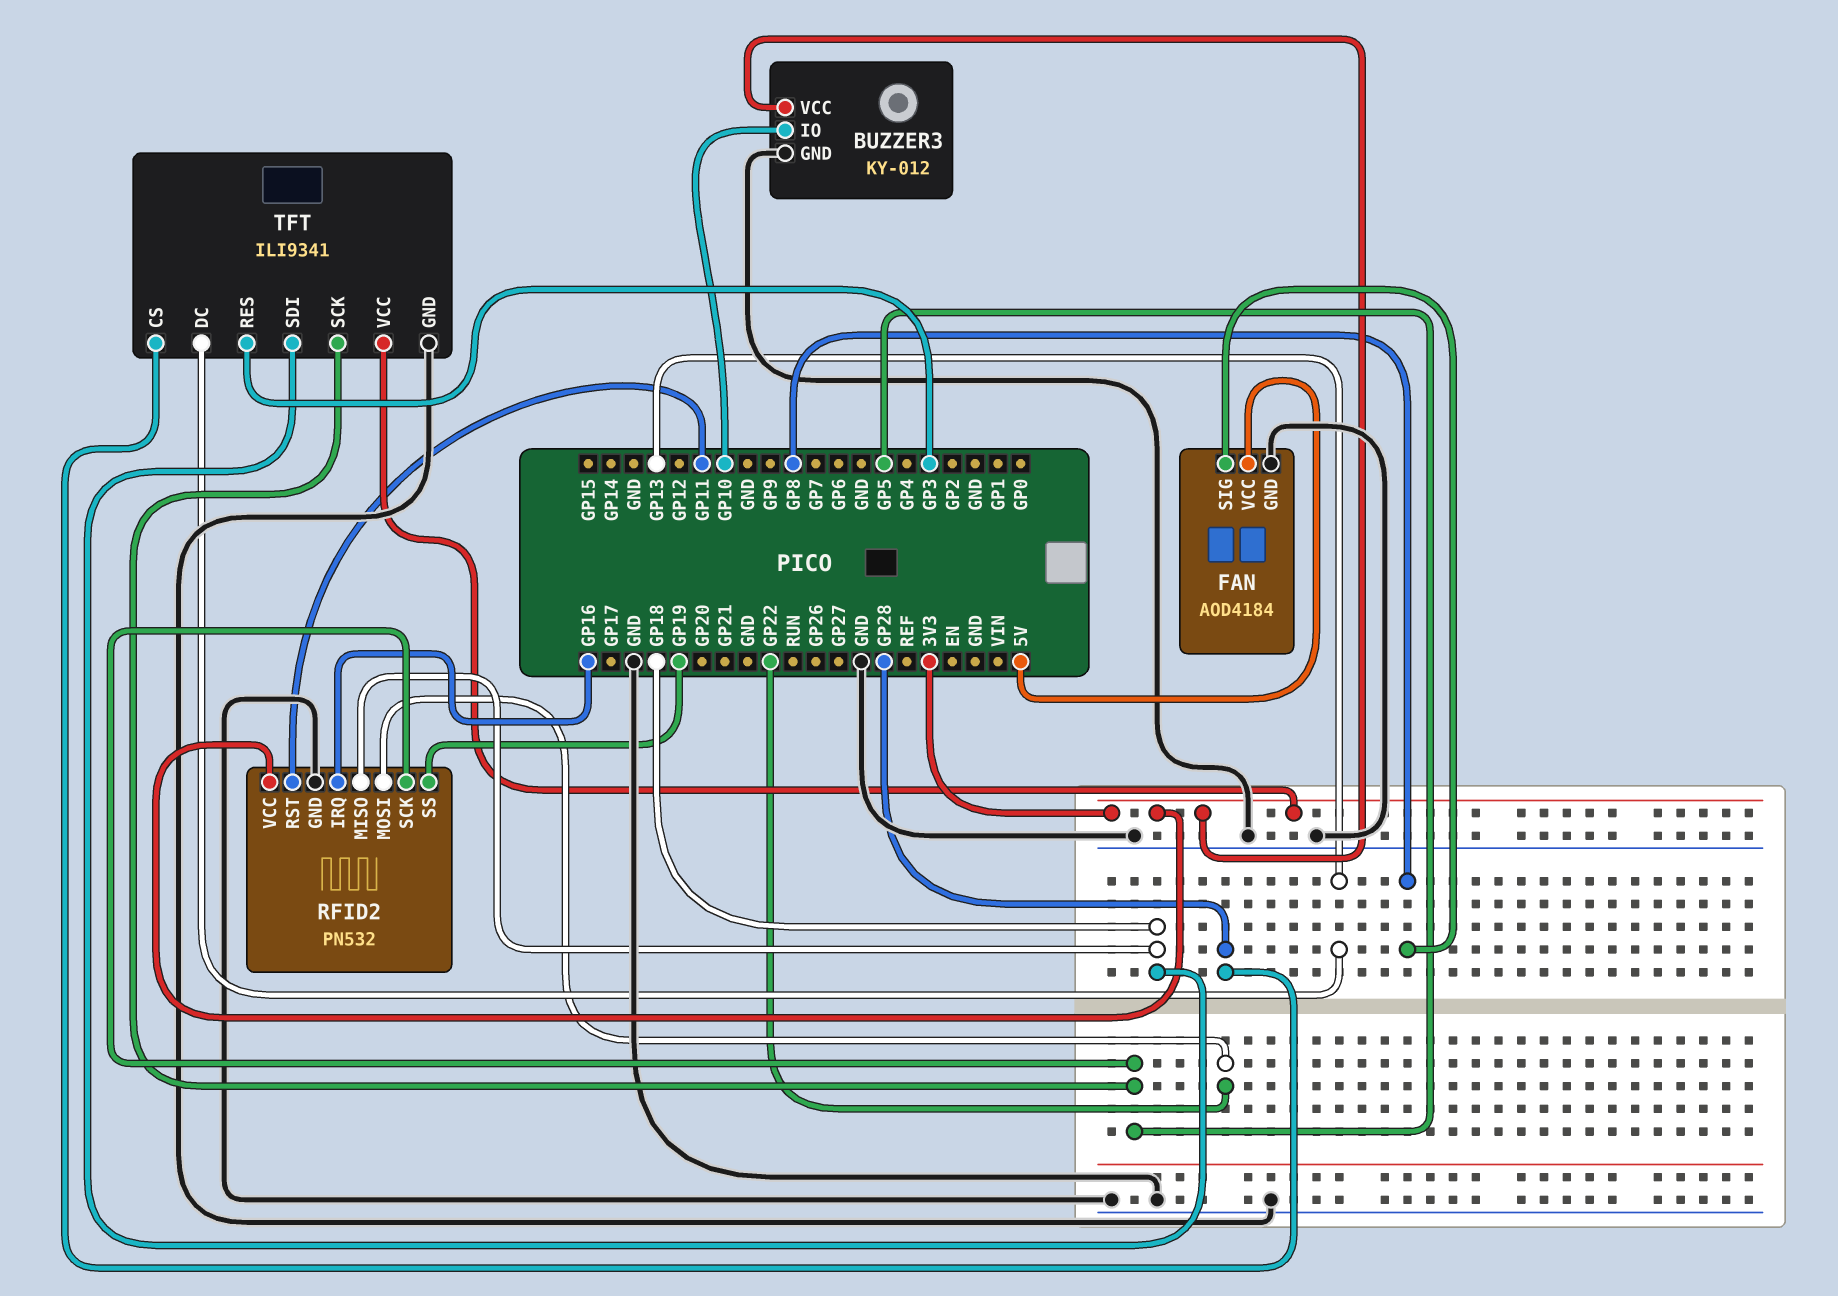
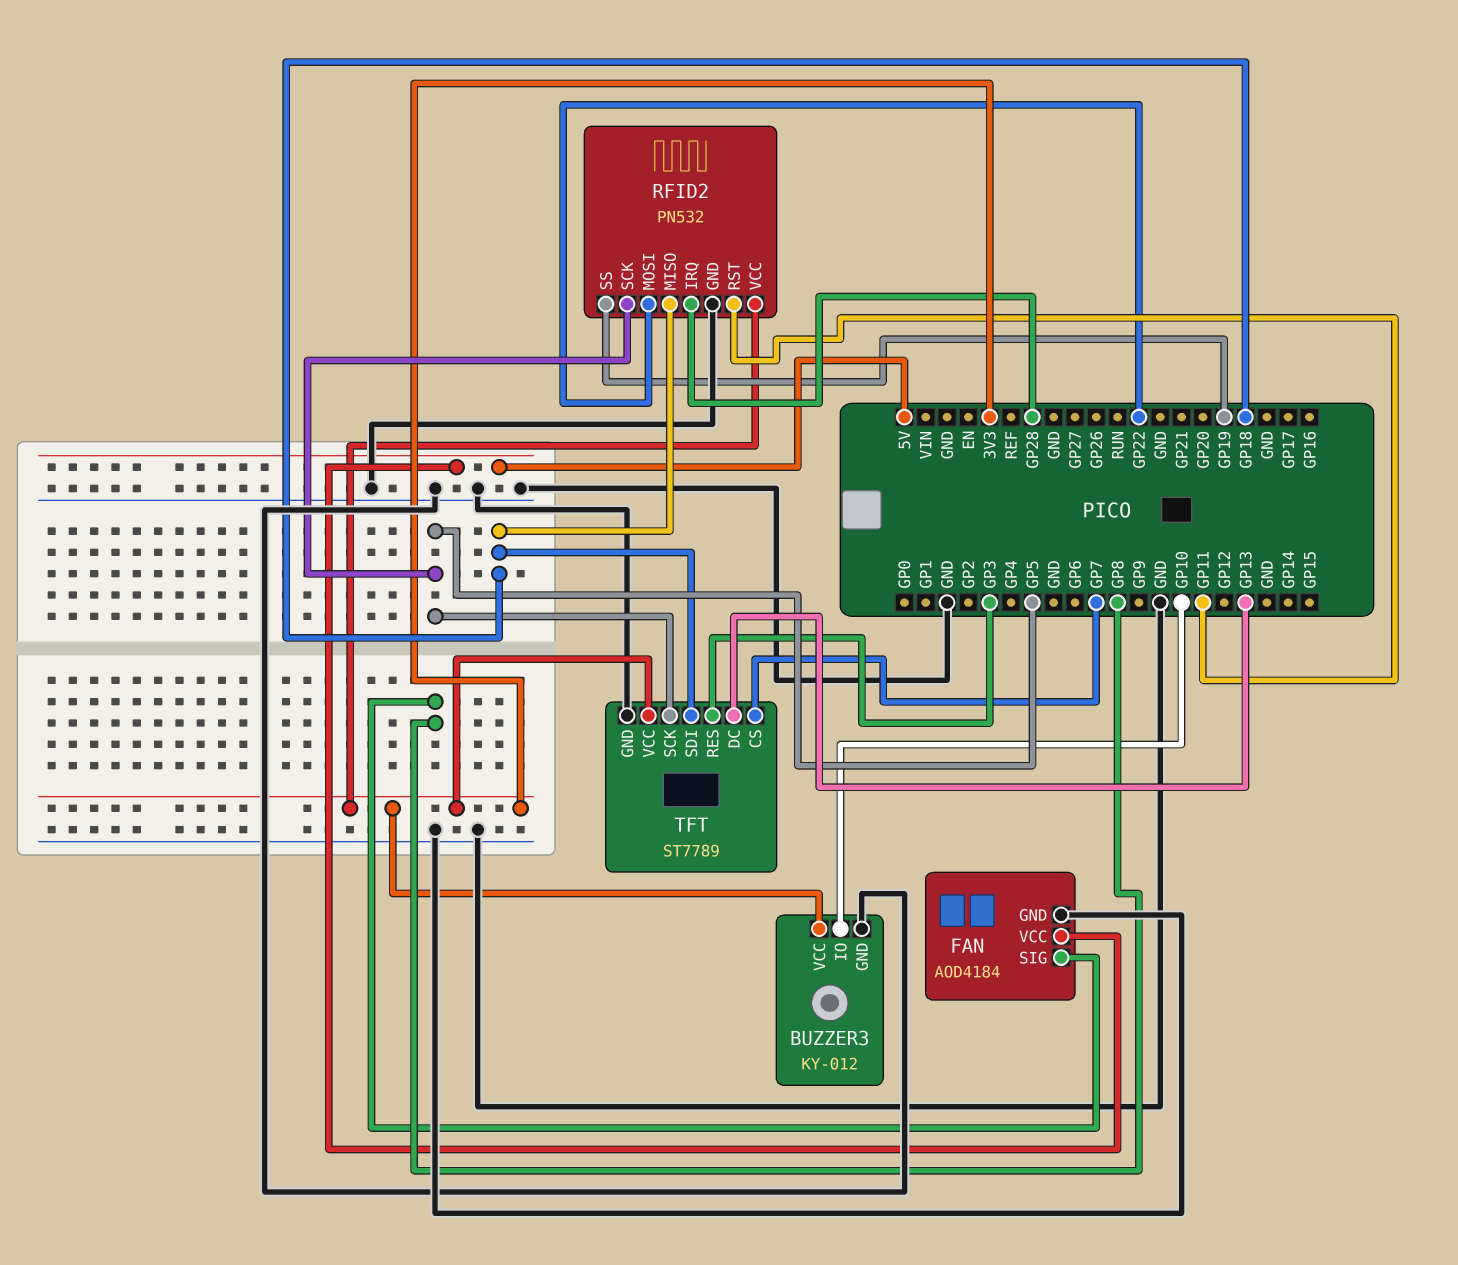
RFID2 pin IRQ: GP16 -> GP28
TFT: ILI9341 -> ST7789
TFT pin CS: GP28 -> GP7

